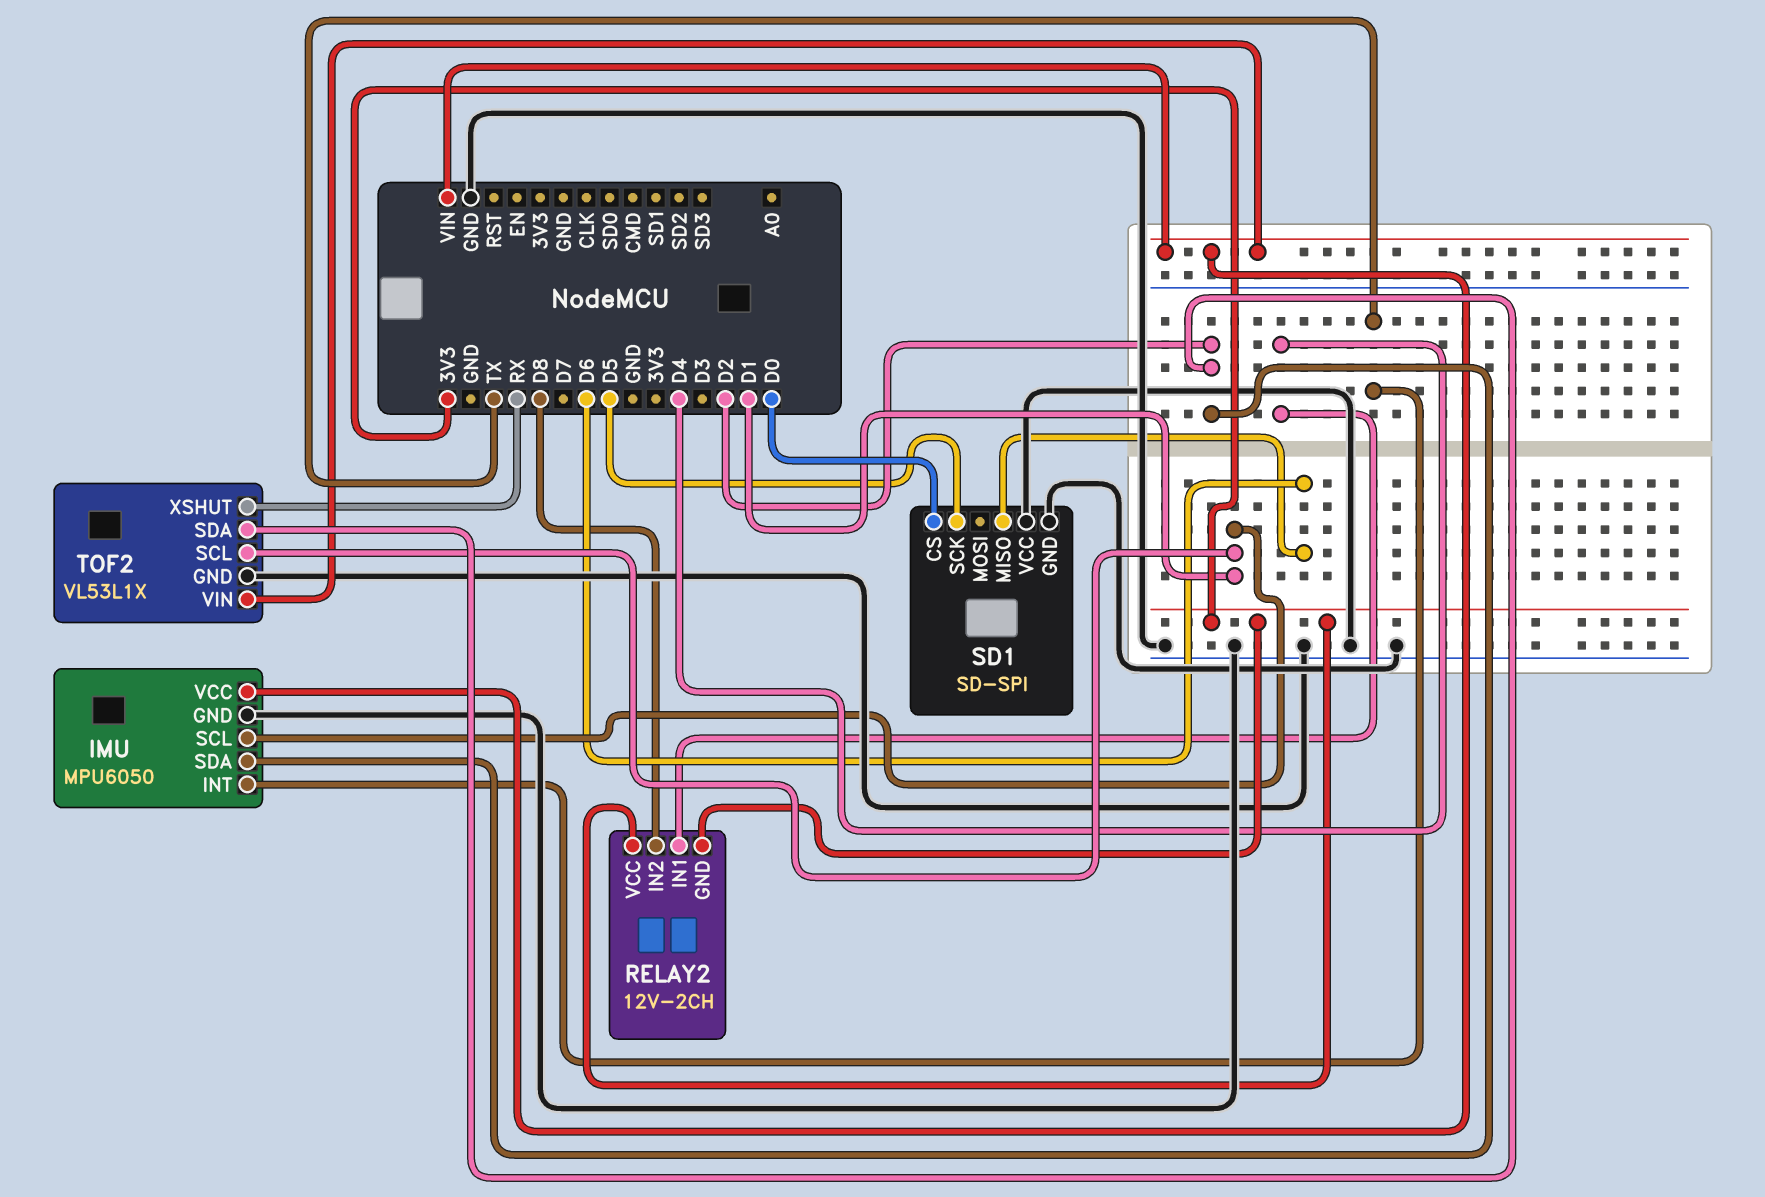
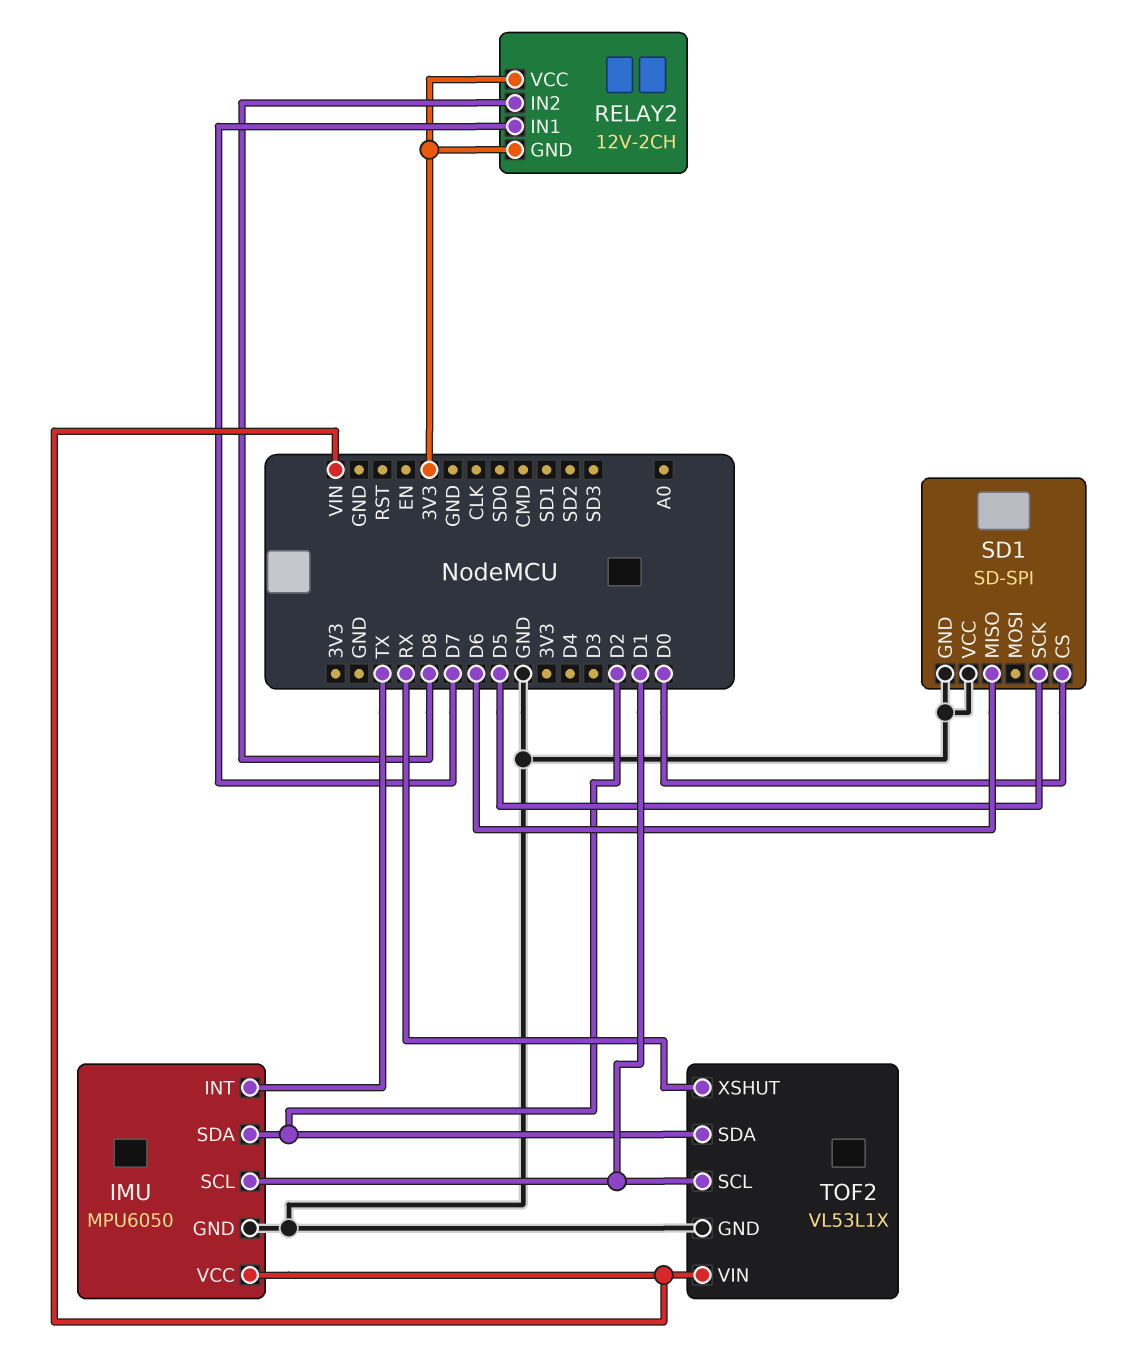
RELAY2 pin IN1: D4 -> D7

